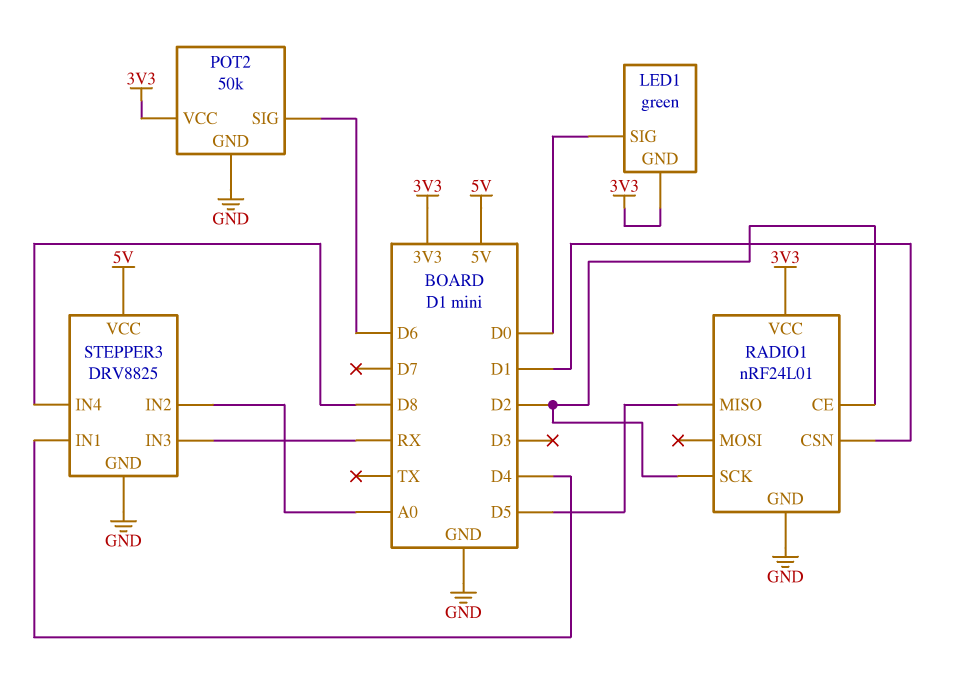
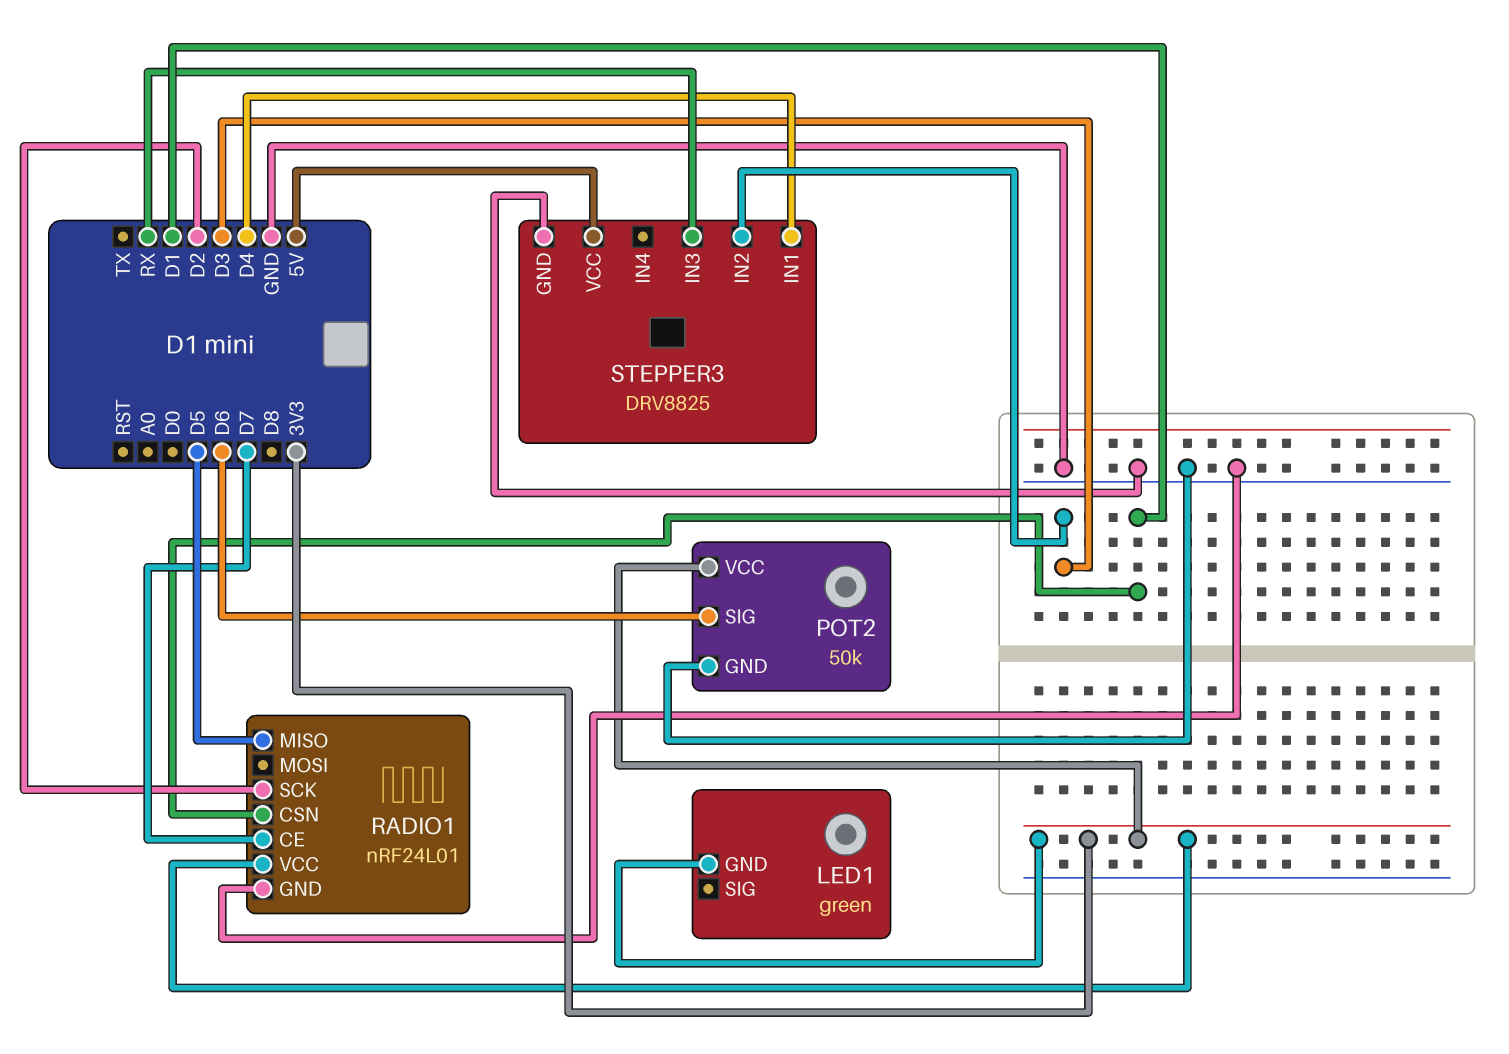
LED1 pin SIG: D0 -> none
RADIO1 pin CE: D2 -> D7
STEPPER3 pin IN2: A0 -> D3
STEPPER3 pin IN4: D8 -> none

